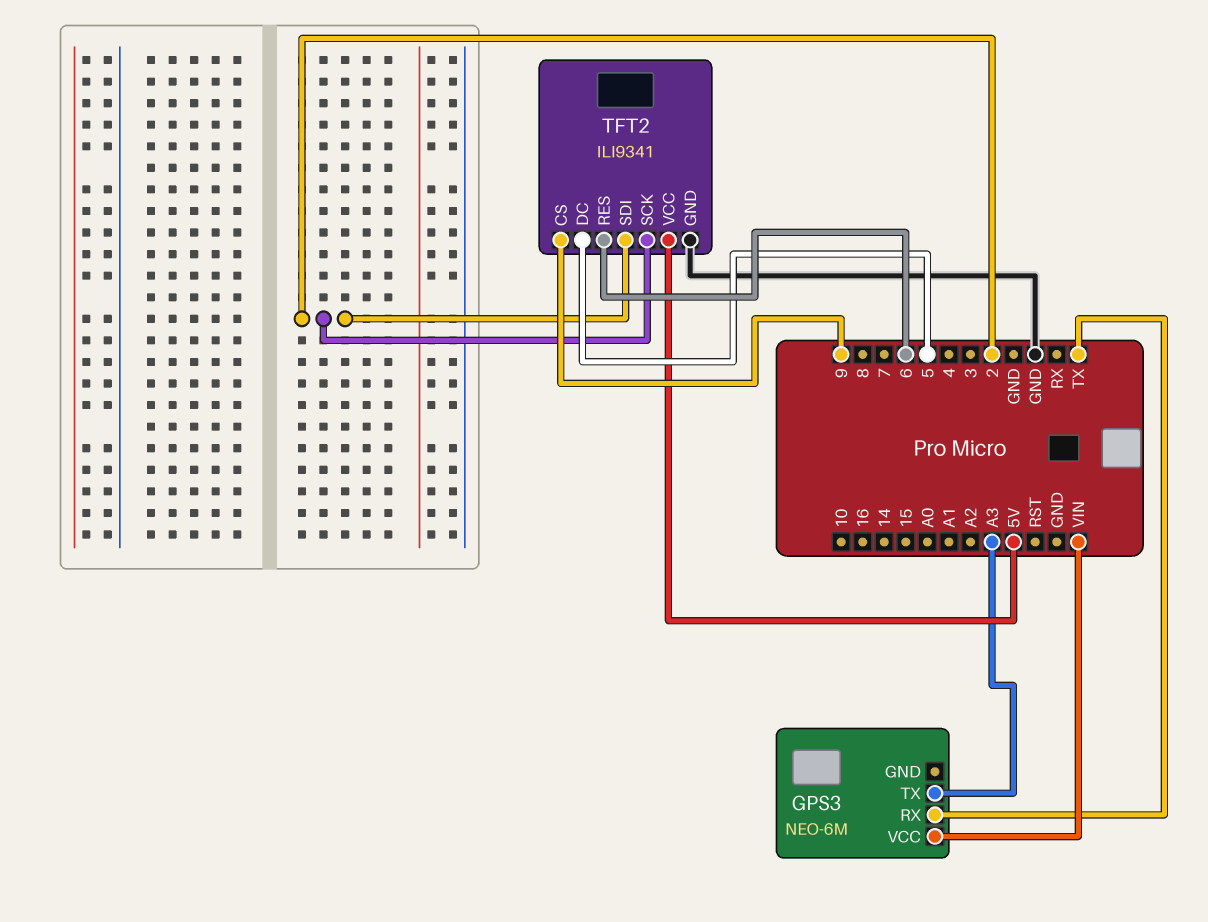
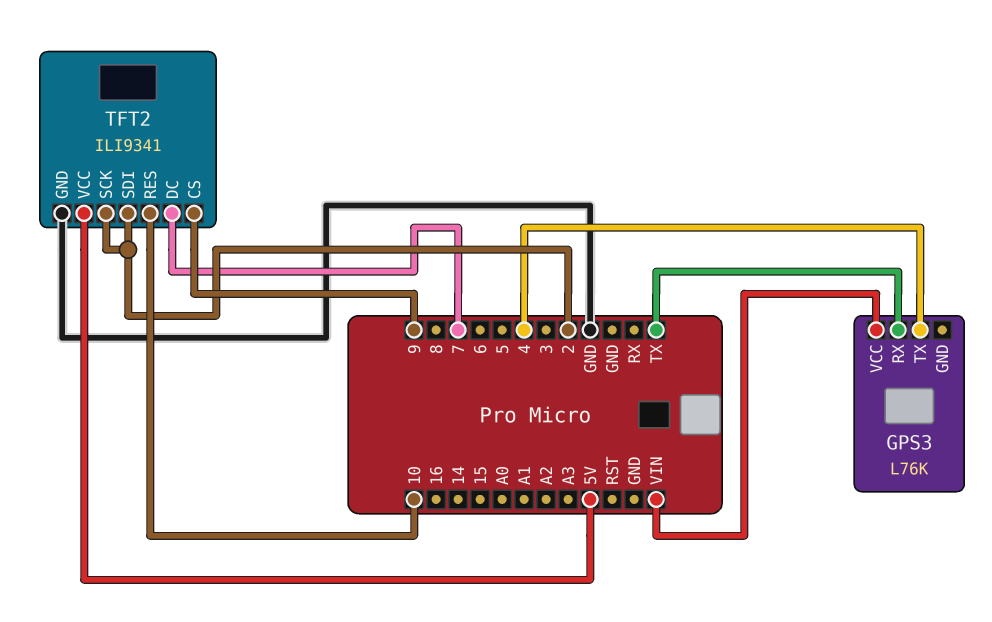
GPS3: NEO-6M -> L76K
GPS3 pin TX: A3 -> 4
TFT2 pin DC: 5 -> 7
TFT2 pin RES: 6 -> 10

